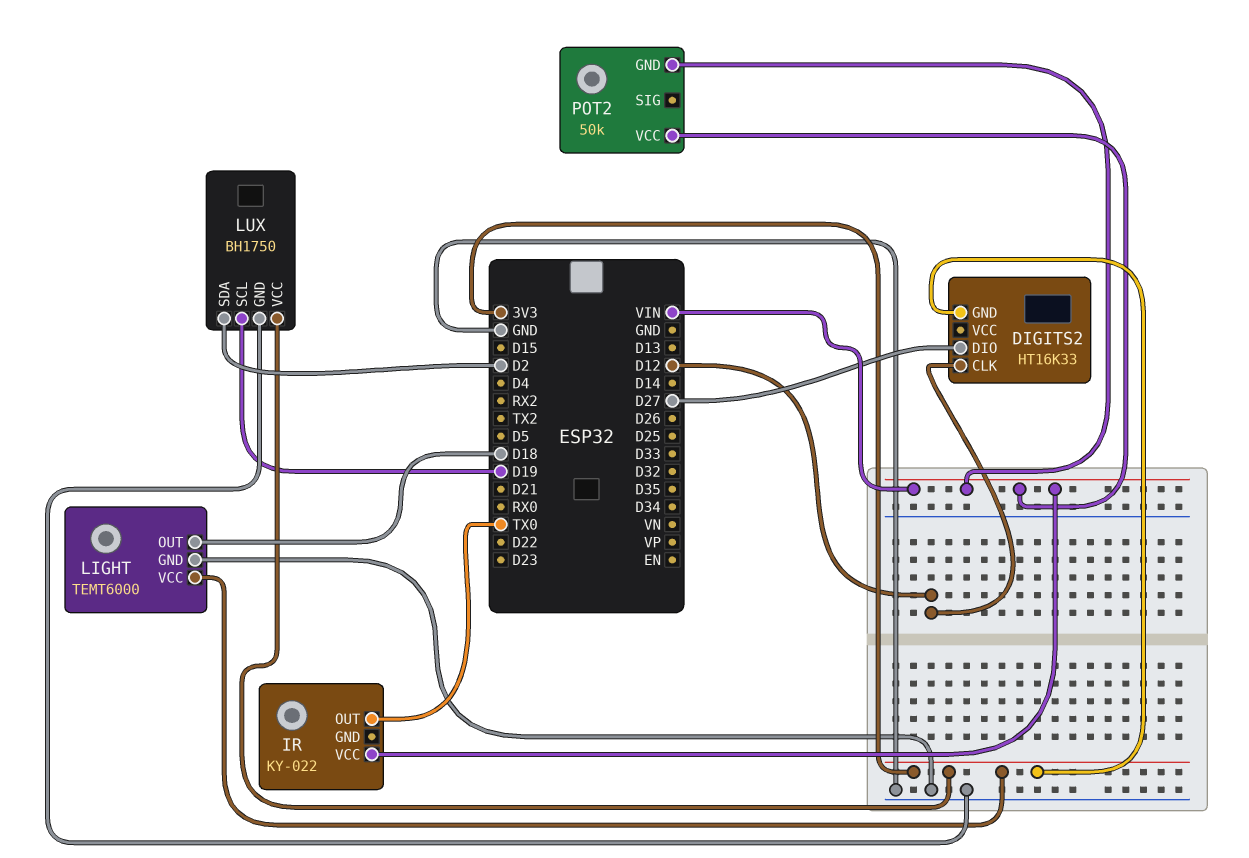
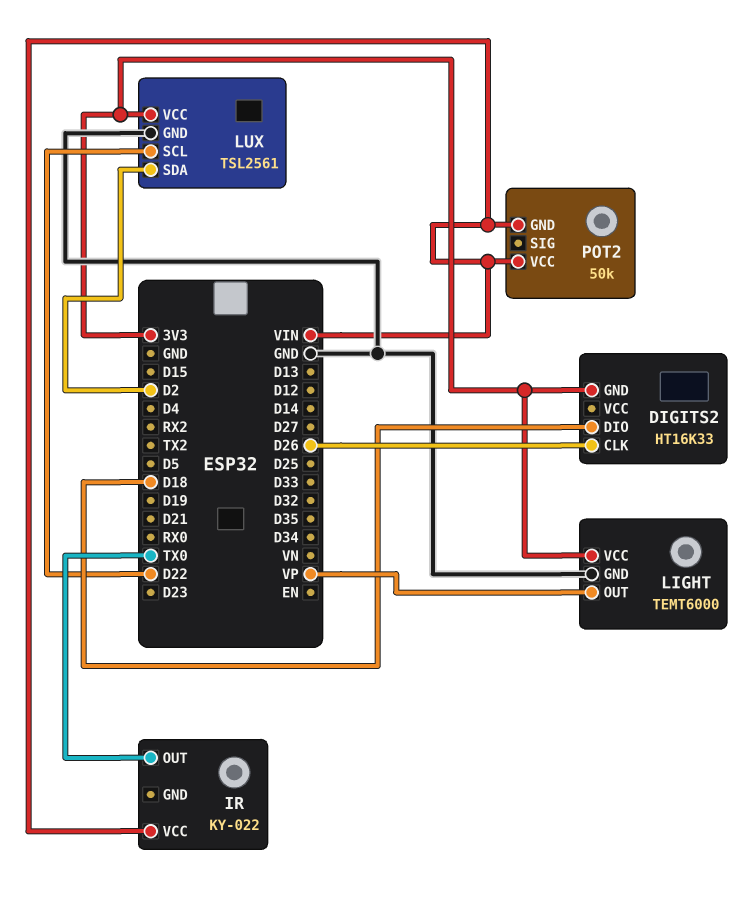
DIGITS2 pin CLK: D12 -> D26
DIGITS2 pin DIO: D27 -> D18
LIGHT pin OUT: D18 -> VP
LUX: BH1750 -> TSL2561
LUX pin SCL: D19 -> D22

